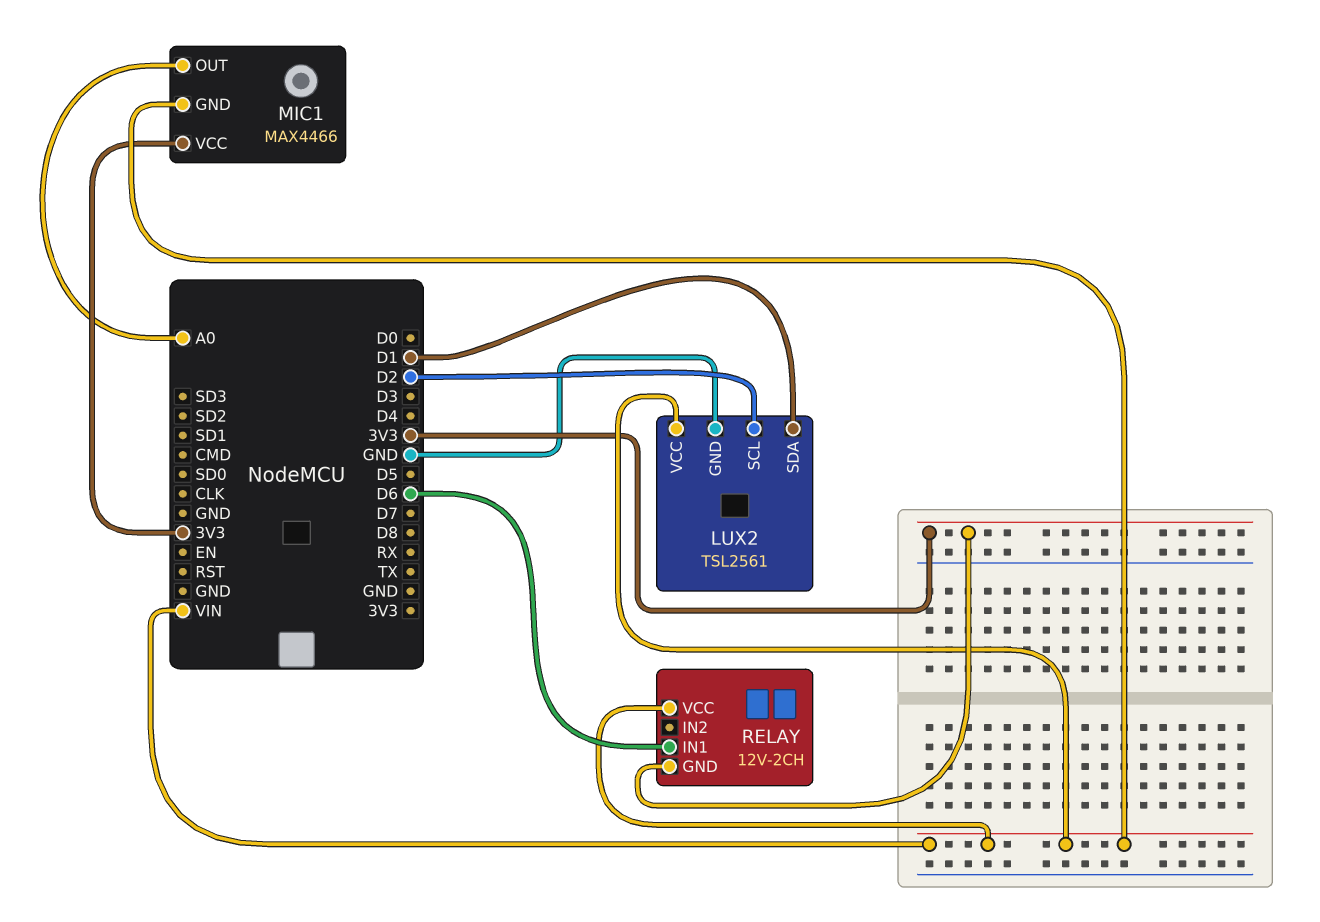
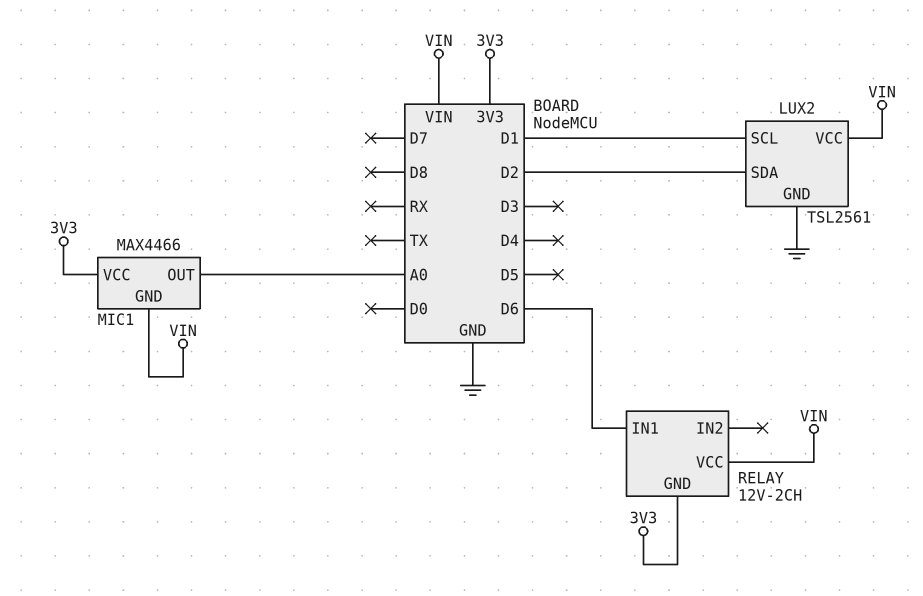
LUX2 pin SCL: D2 -> D1
LUX2 pin SDA: D1 -> D2

